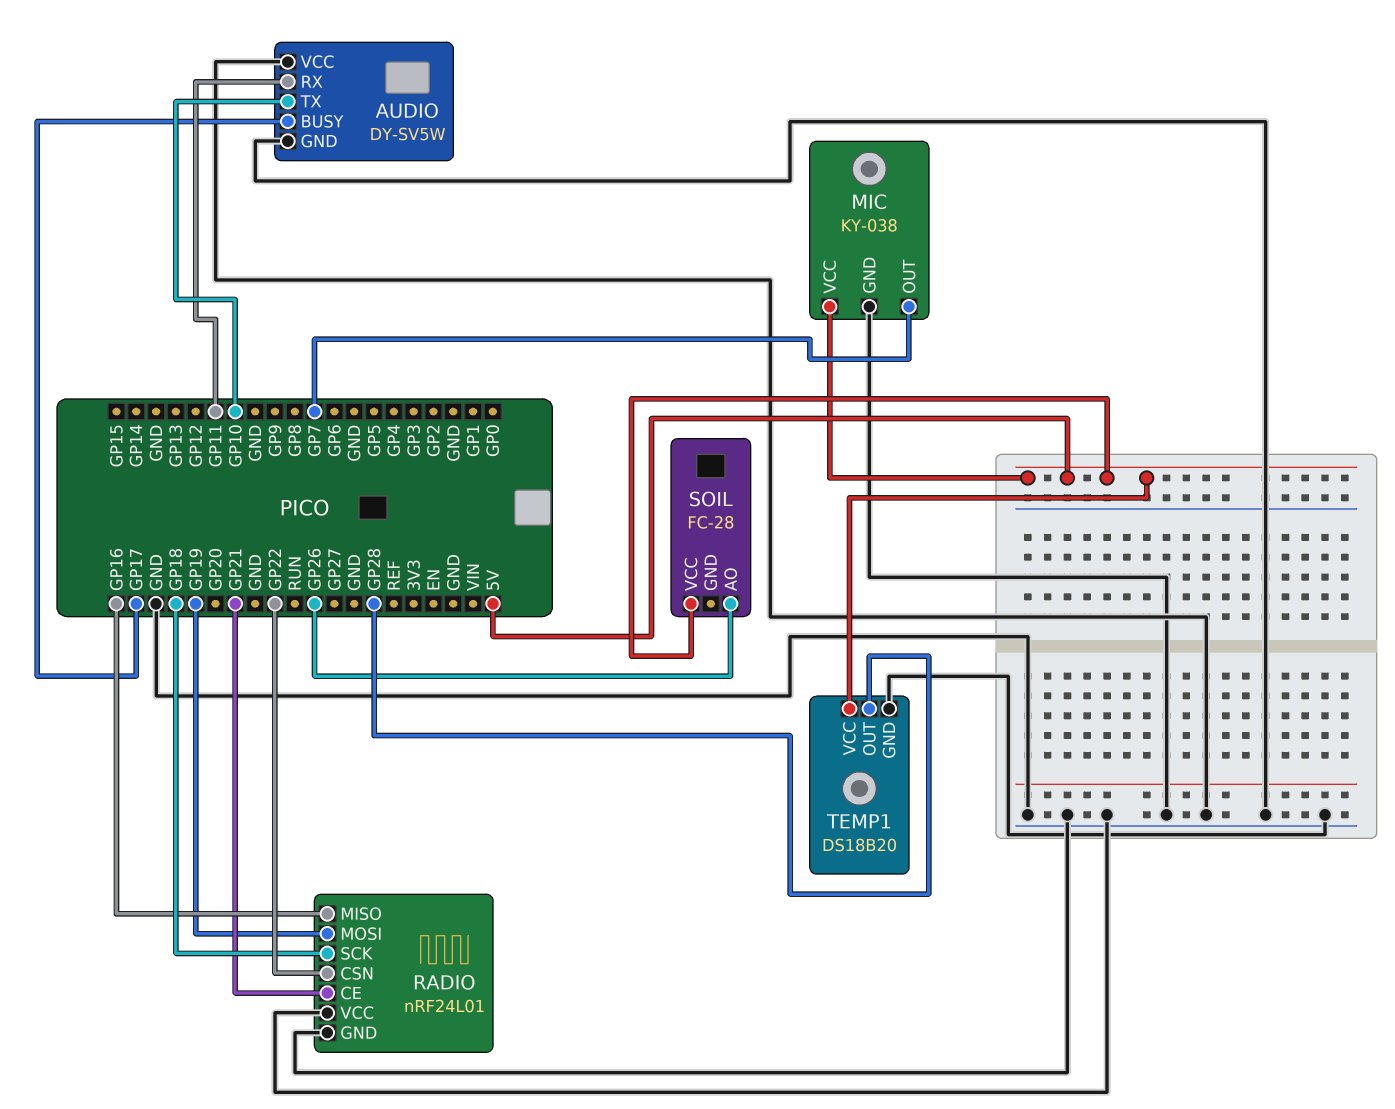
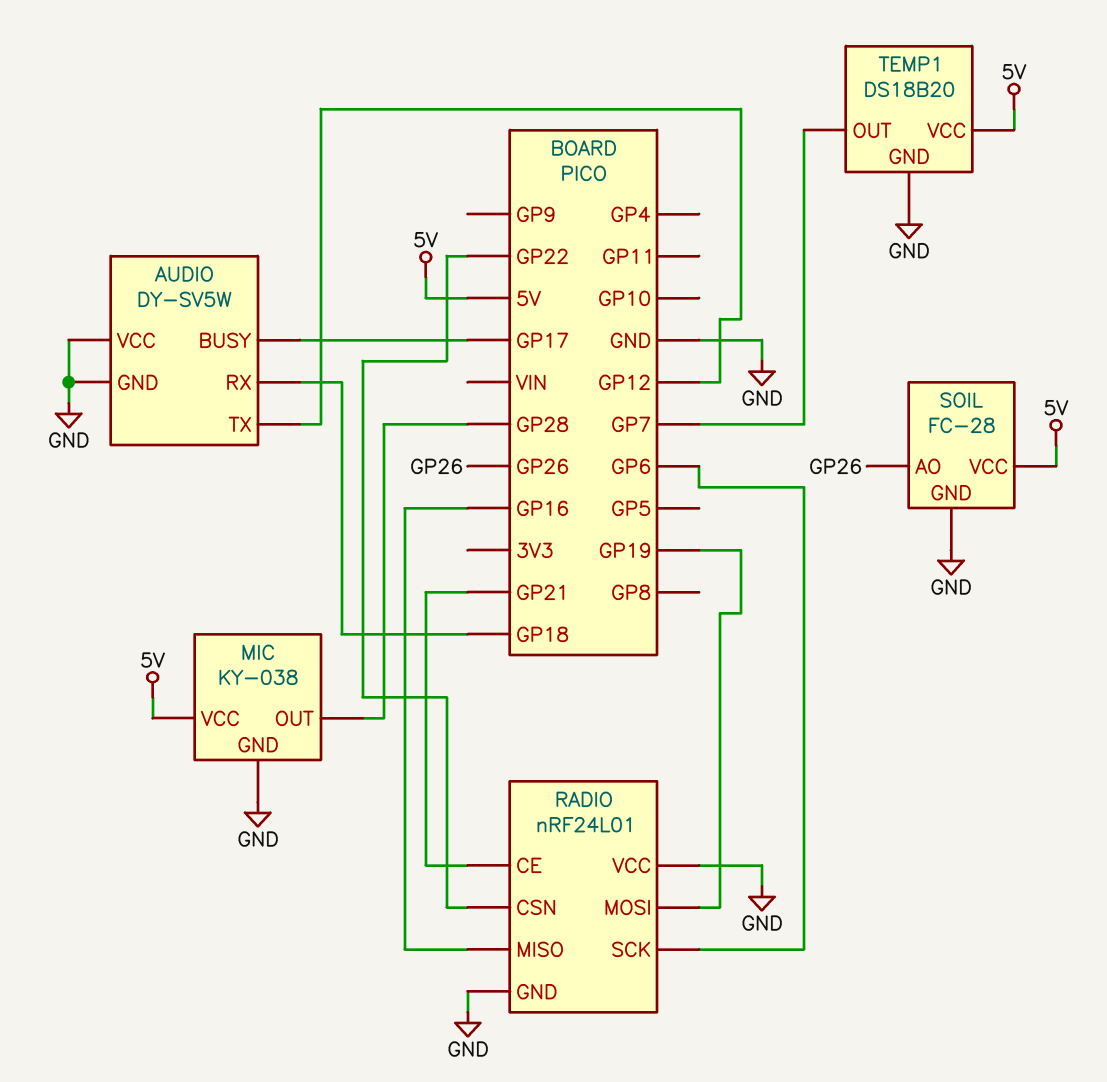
AUDIO pin RX: GP11 -> GP18
AUDIO pin TX: GP10 -> GP12
MIC pin OUT: GP7 -> GP28
RADIO pin SCK: GP18 -> GP6
SOIL pin GND: none -> GND
TEMP1 pin OUT: GP28 -> GP7

